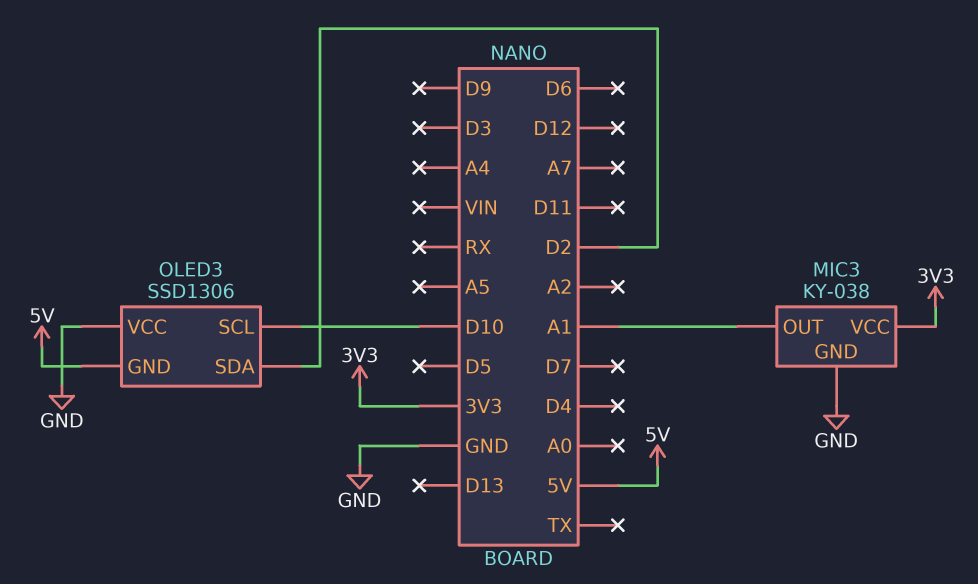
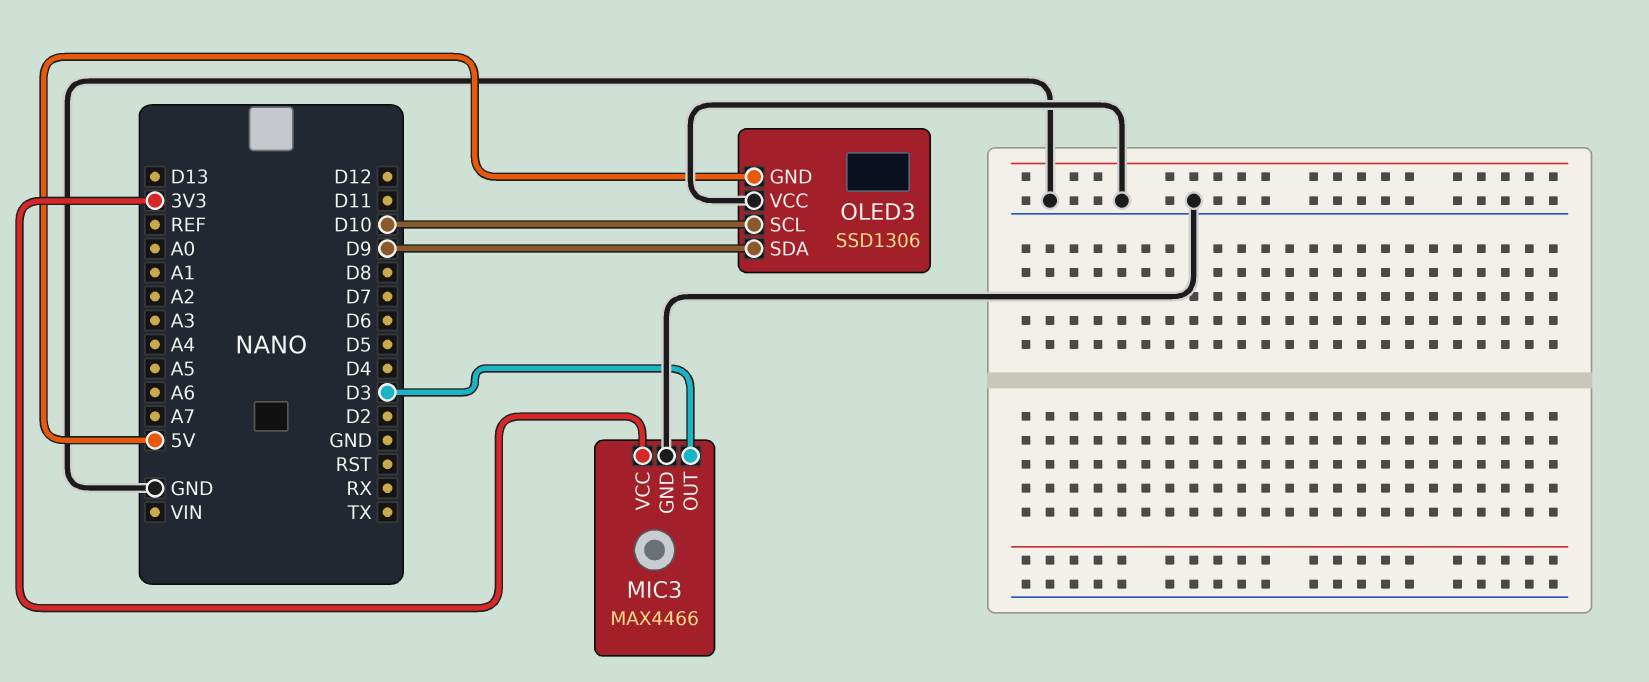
MIC3: KY-038 -> MAX4466
MIC3 pin OUT: A1 -> D3
OLED3 pin SDA: D2 -> D9

